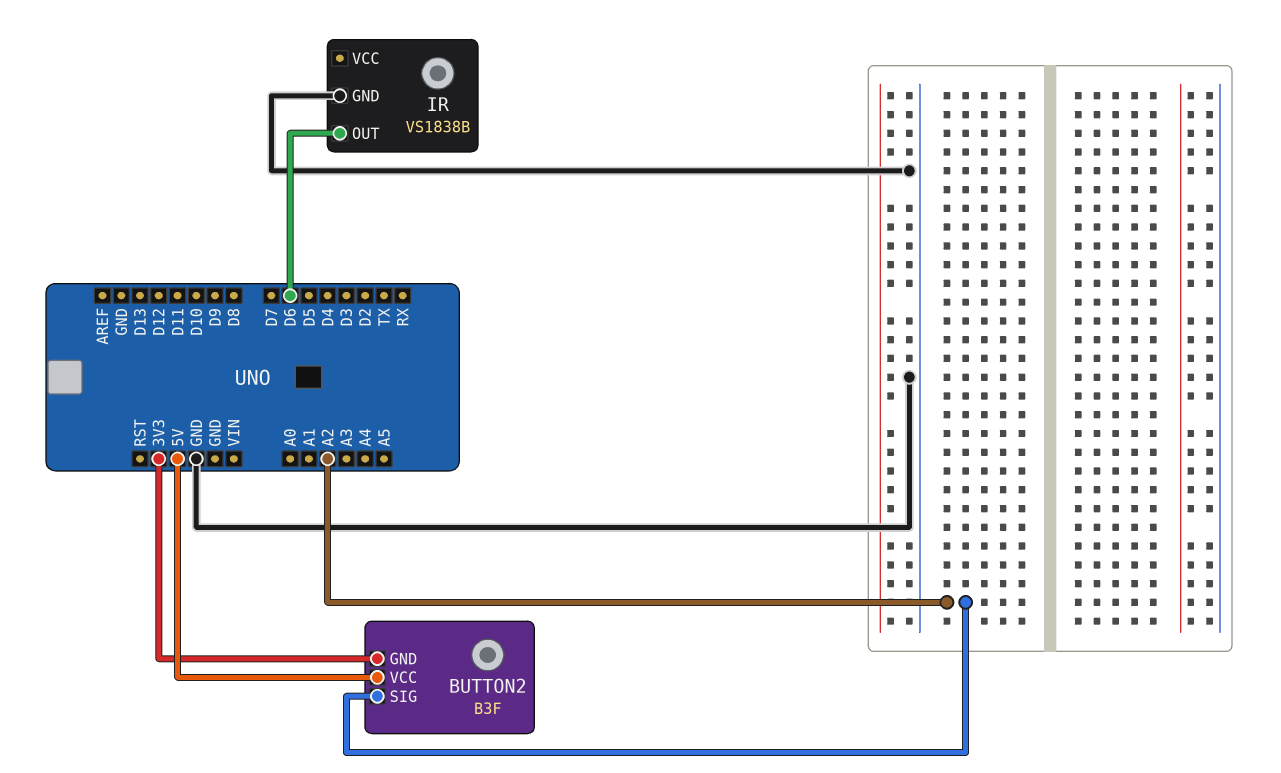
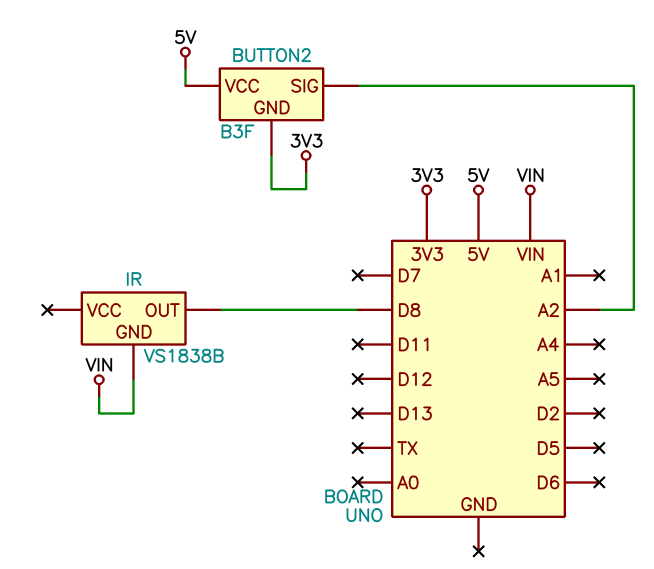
IR pin GND: GND -> VIN
IR pin OUT: D6 -> D8

